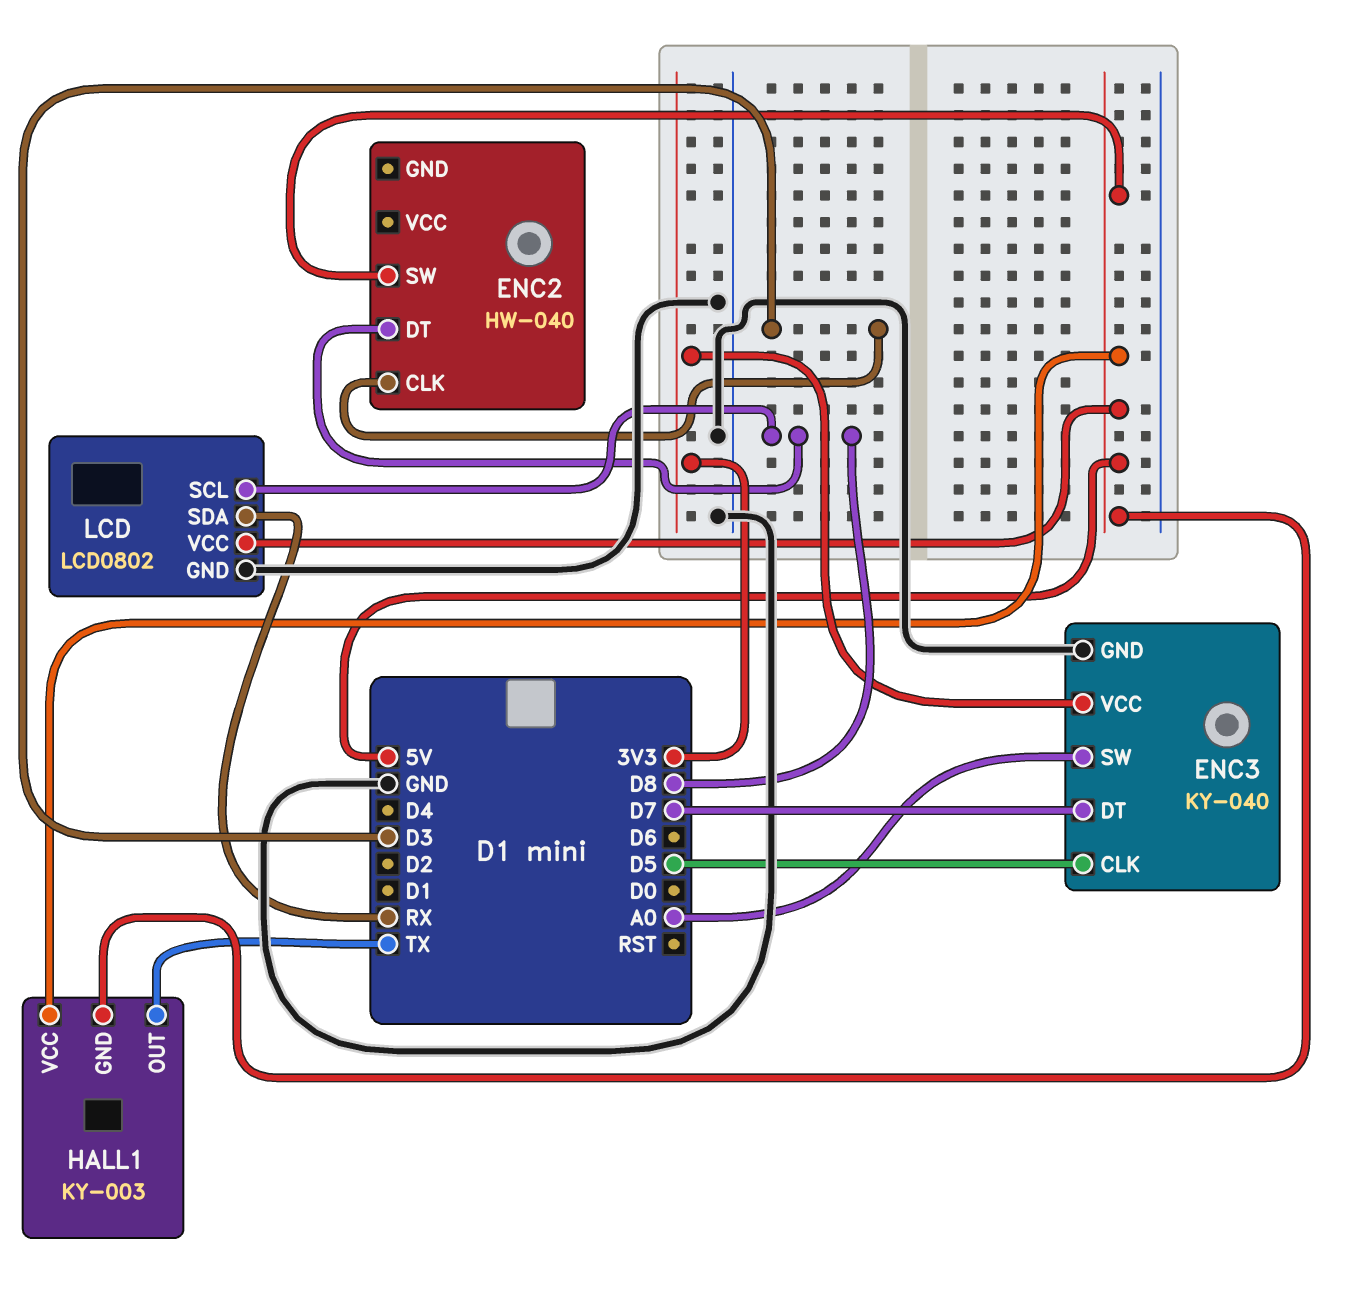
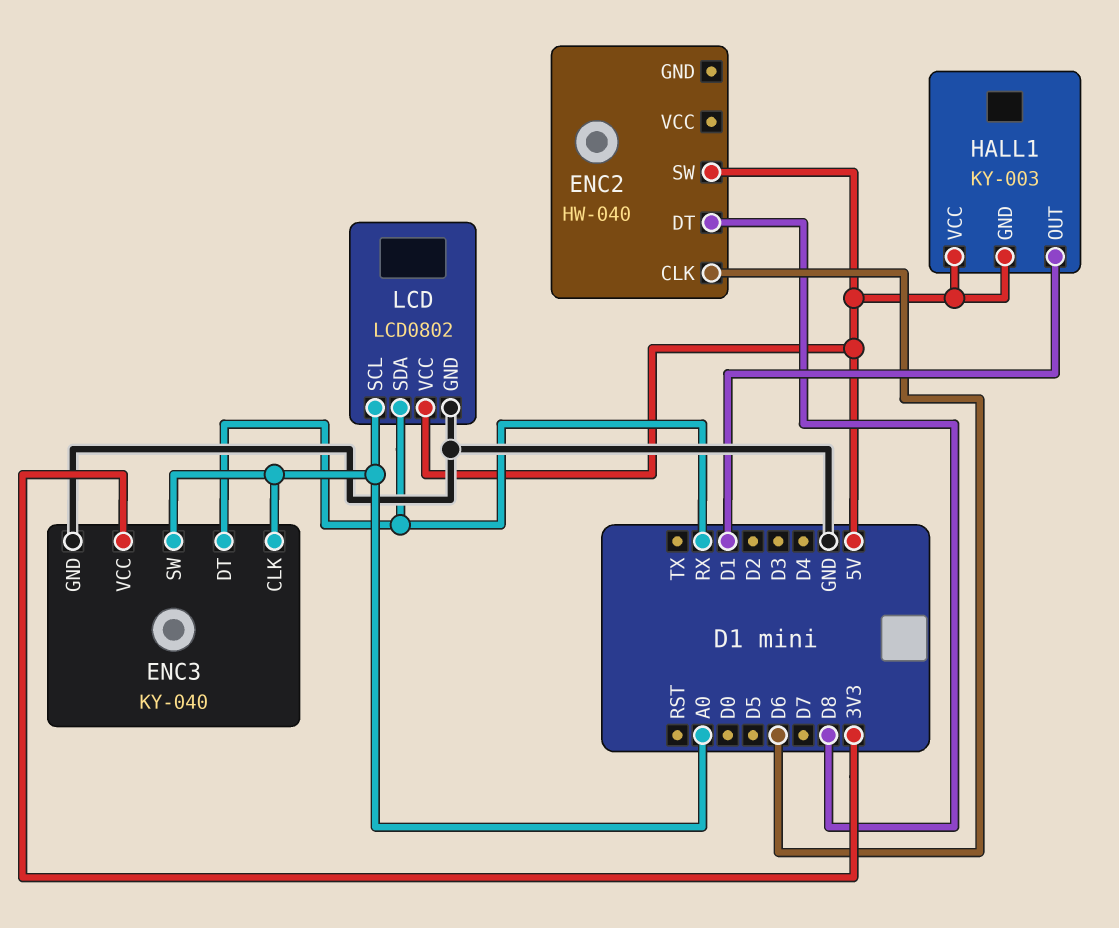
ENC2 pin CLK: D3 -> D6
ENC3 pin CLK: D5 -> A0
ENC3 pin DT: D7 -> RX
HALL1 pin OUT: TX -> D1
LCD pin SCL: D8 -> A0

